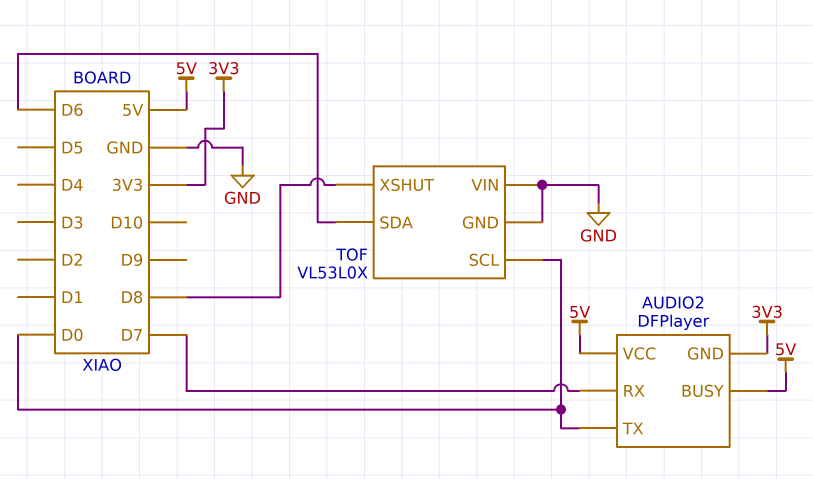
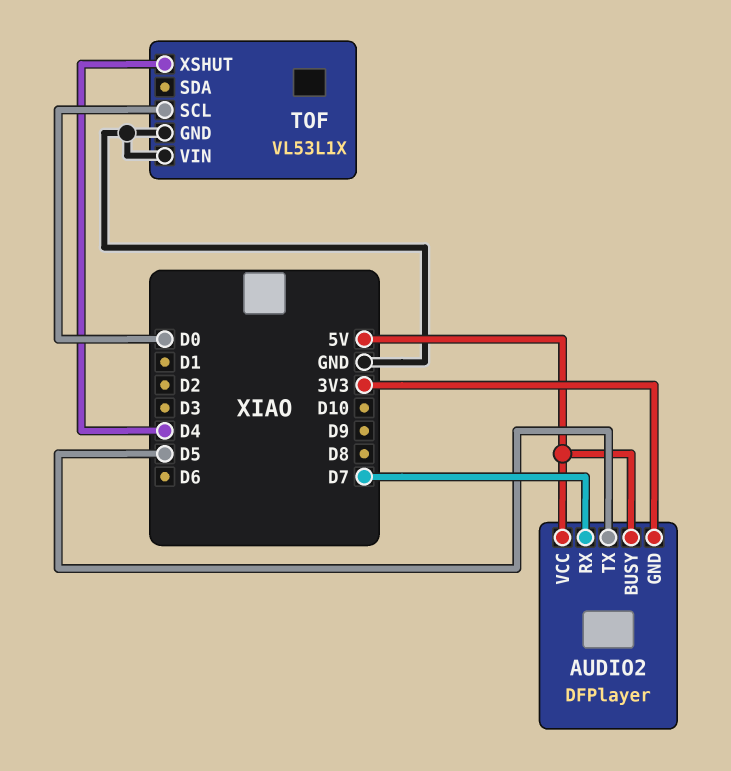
AUDIO2 pin TX: D0 -> D5
TOF: VL53L0X -> VL53L1X
TOF pin SDA: D6 -> none
TOF pin XSHUT: D8 -> D4

